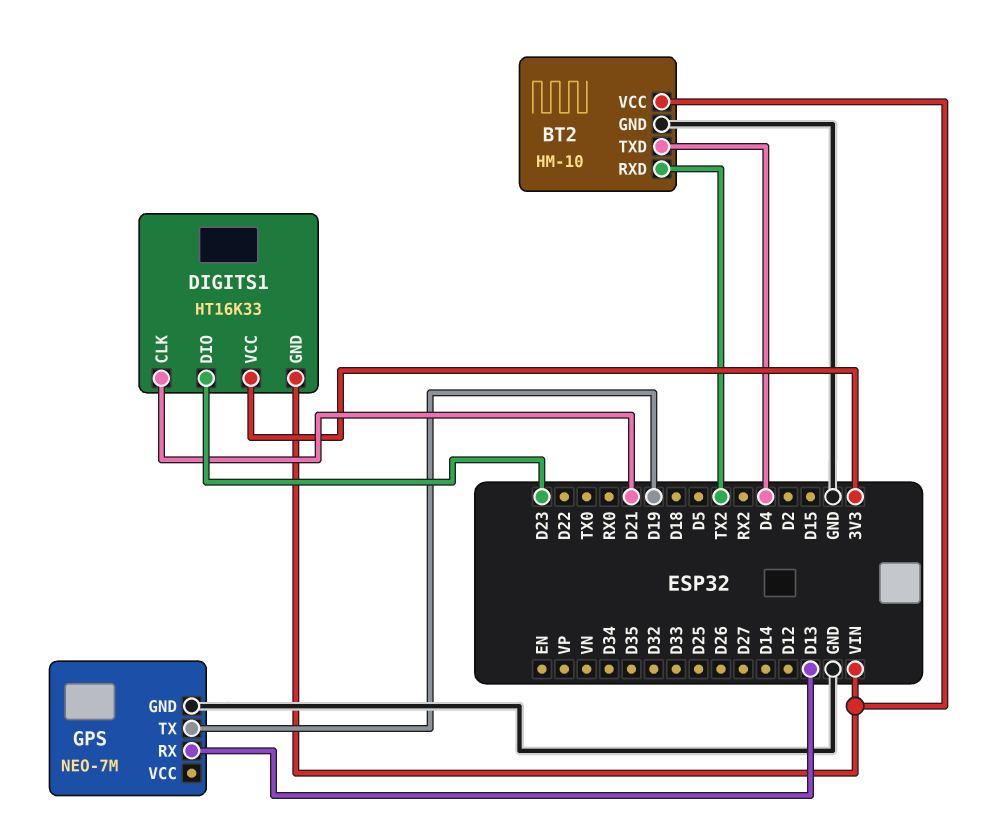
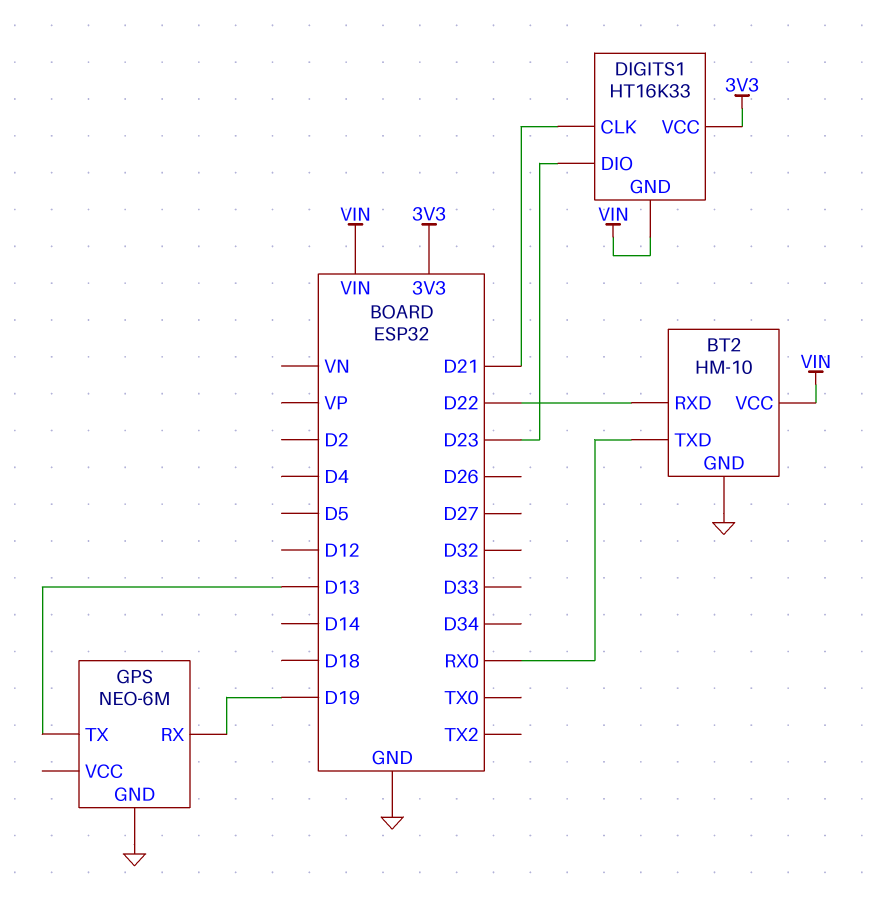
BT2 pin RXD: TX2 -> D22
BT2 pin TXD: D4 -> RX0
GPS: NEO-7M -> NEO-6M
GPS pin RX: D13 -> D19
GPS pin TX: D19 -> D13

